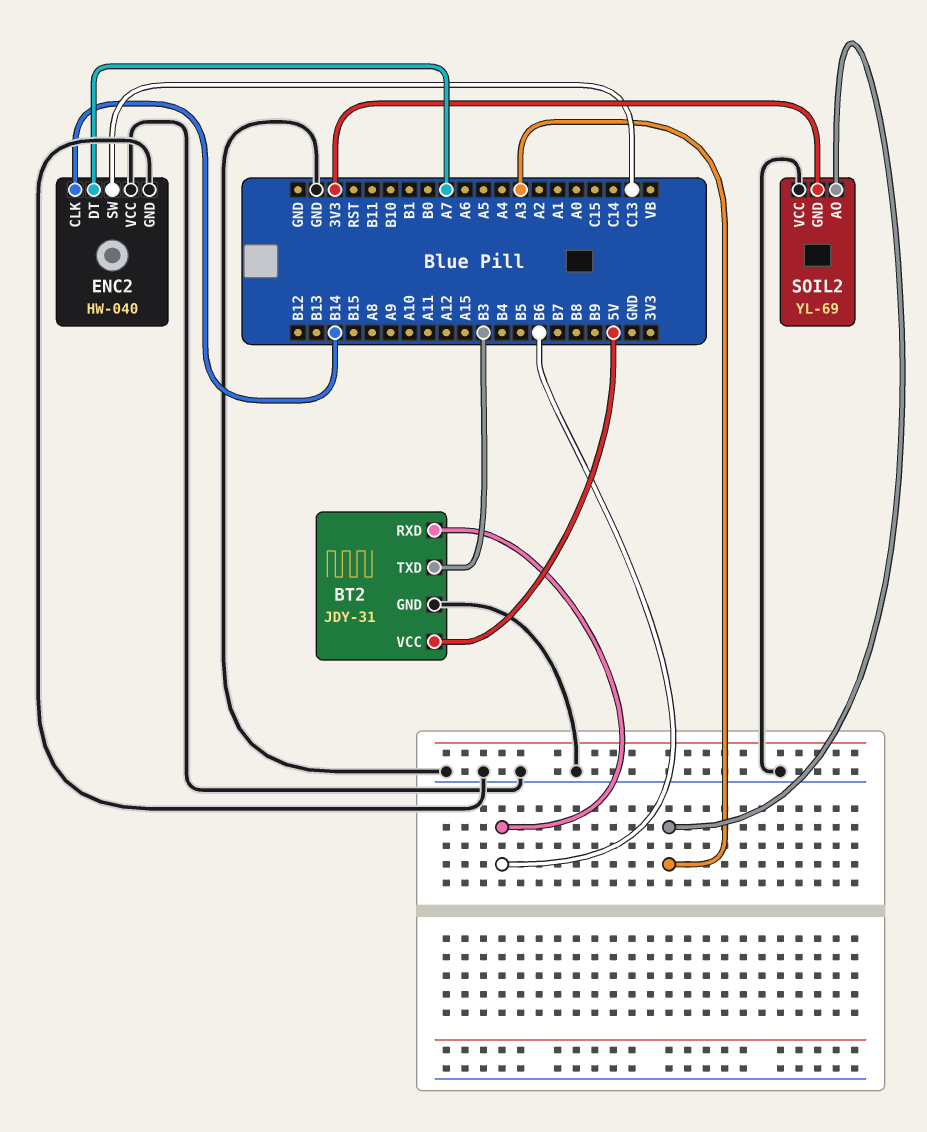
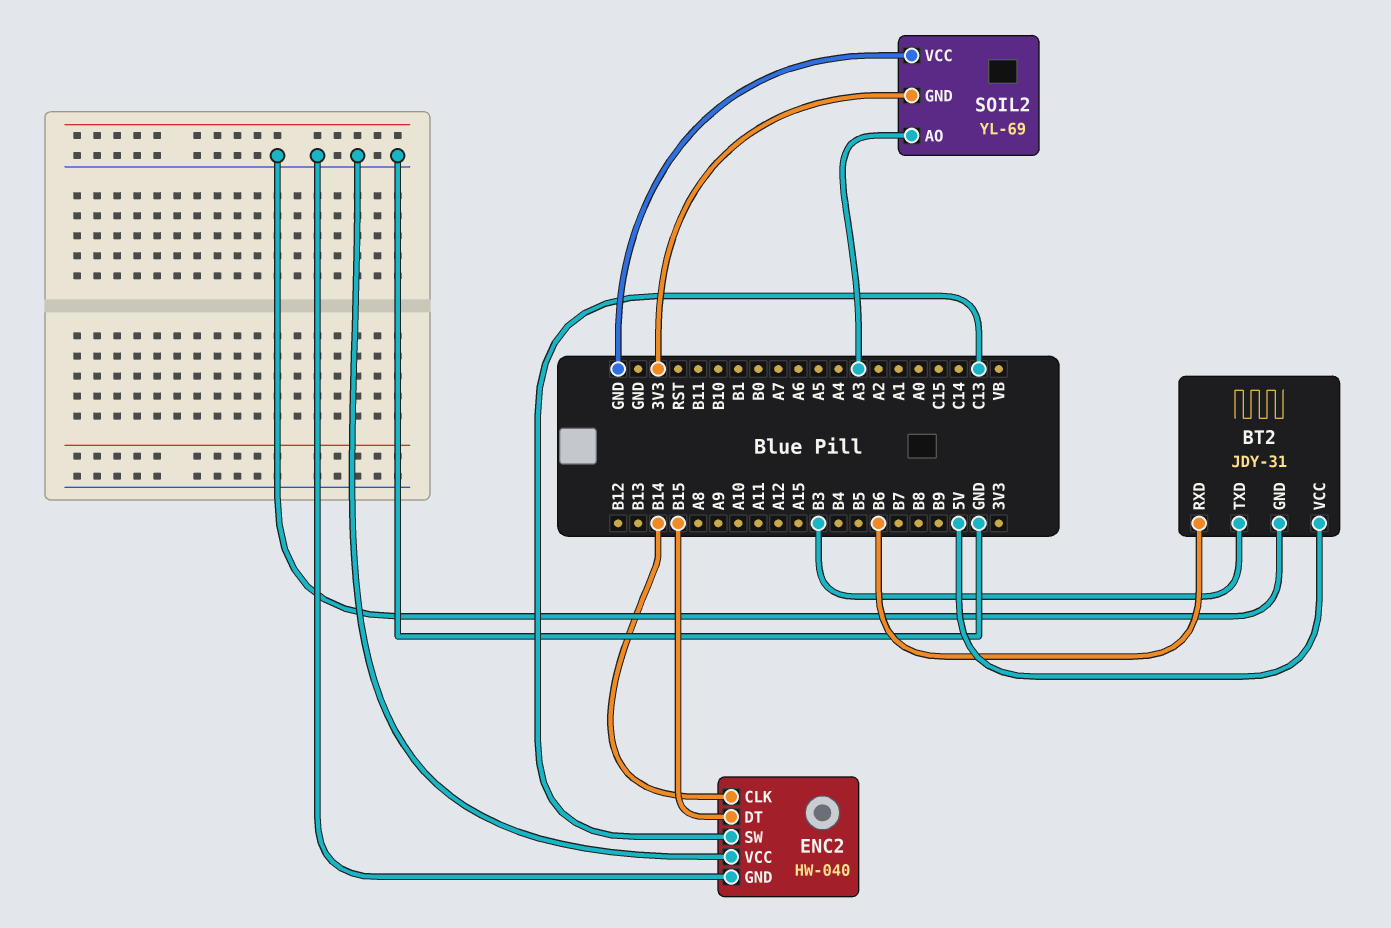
ENC2 pin DT: A7 -> B15

